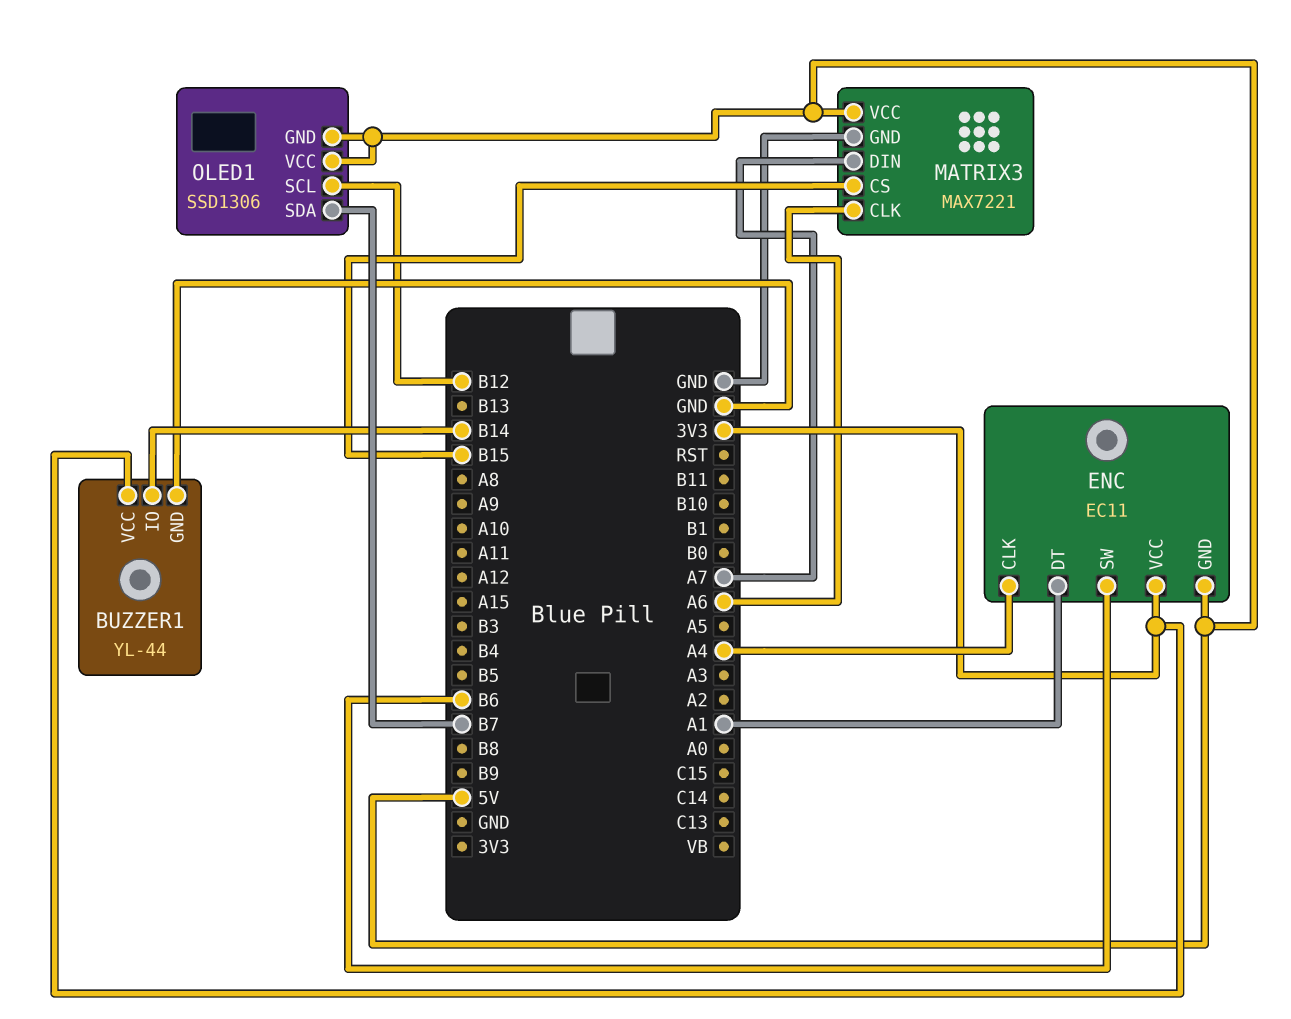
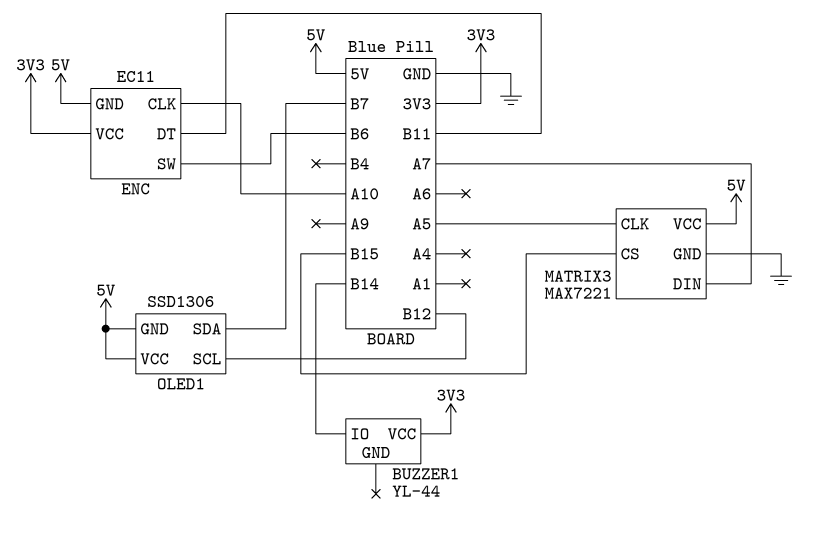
BUZZER1 pin GND: GND -> none
ENC pin CLK: A4 -> A10
ENC pin DT: A1 -> B11
MATRIX3 pin CLK: A6 -> A5

